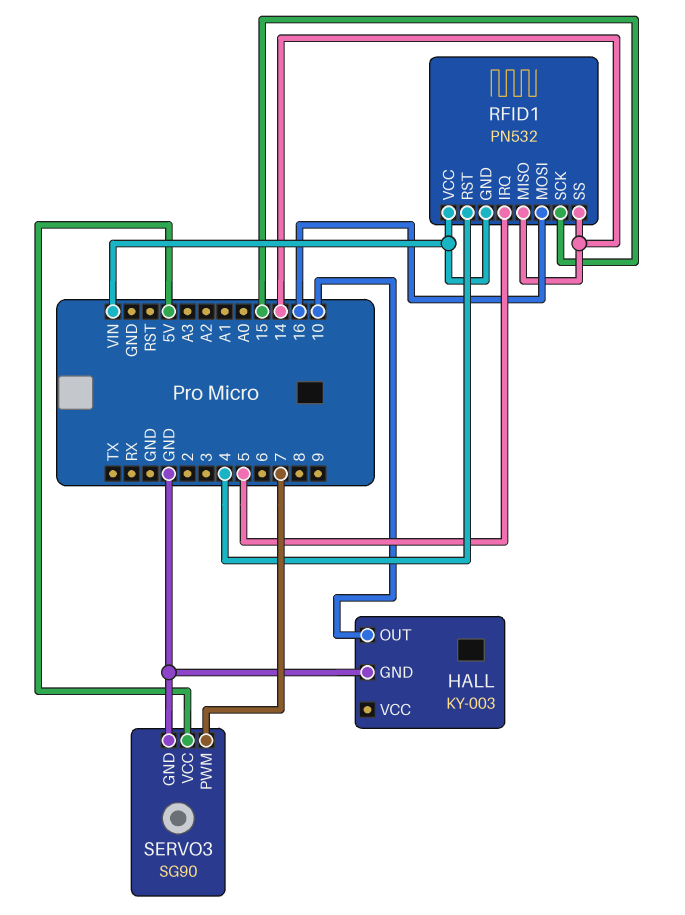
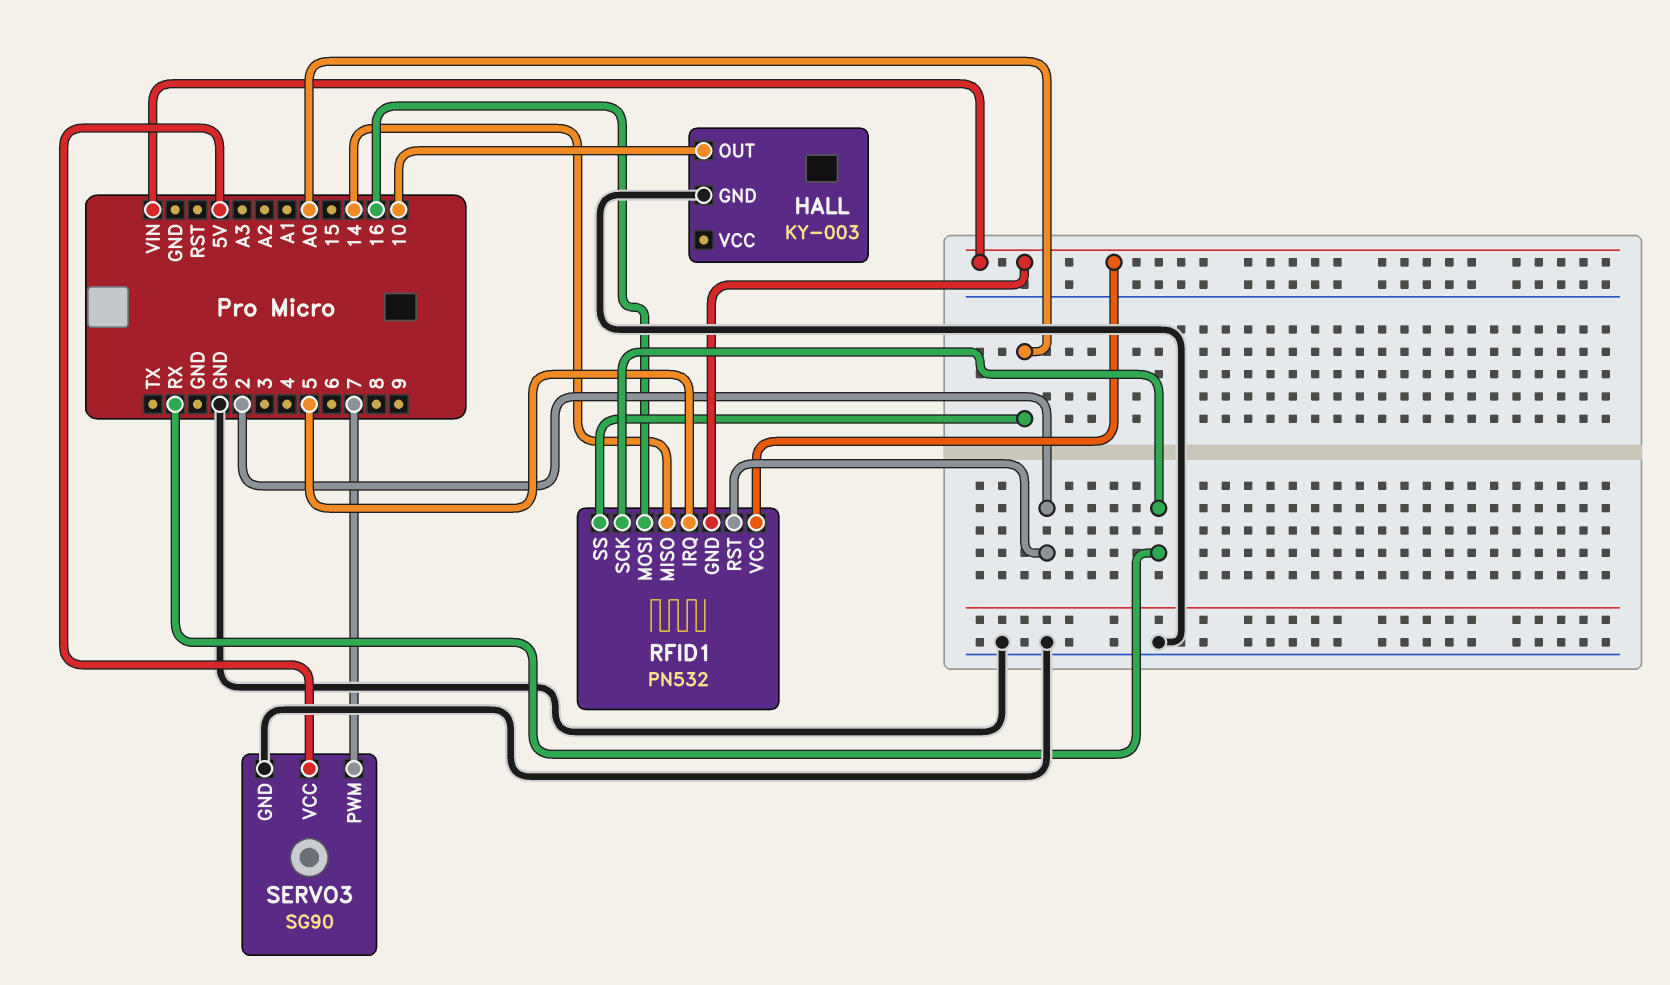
RFID1 pin RST: 4 -> 2
RFID1 pin SCK: 15 -> RX
RFID1 pin SS: 14 -> A0

